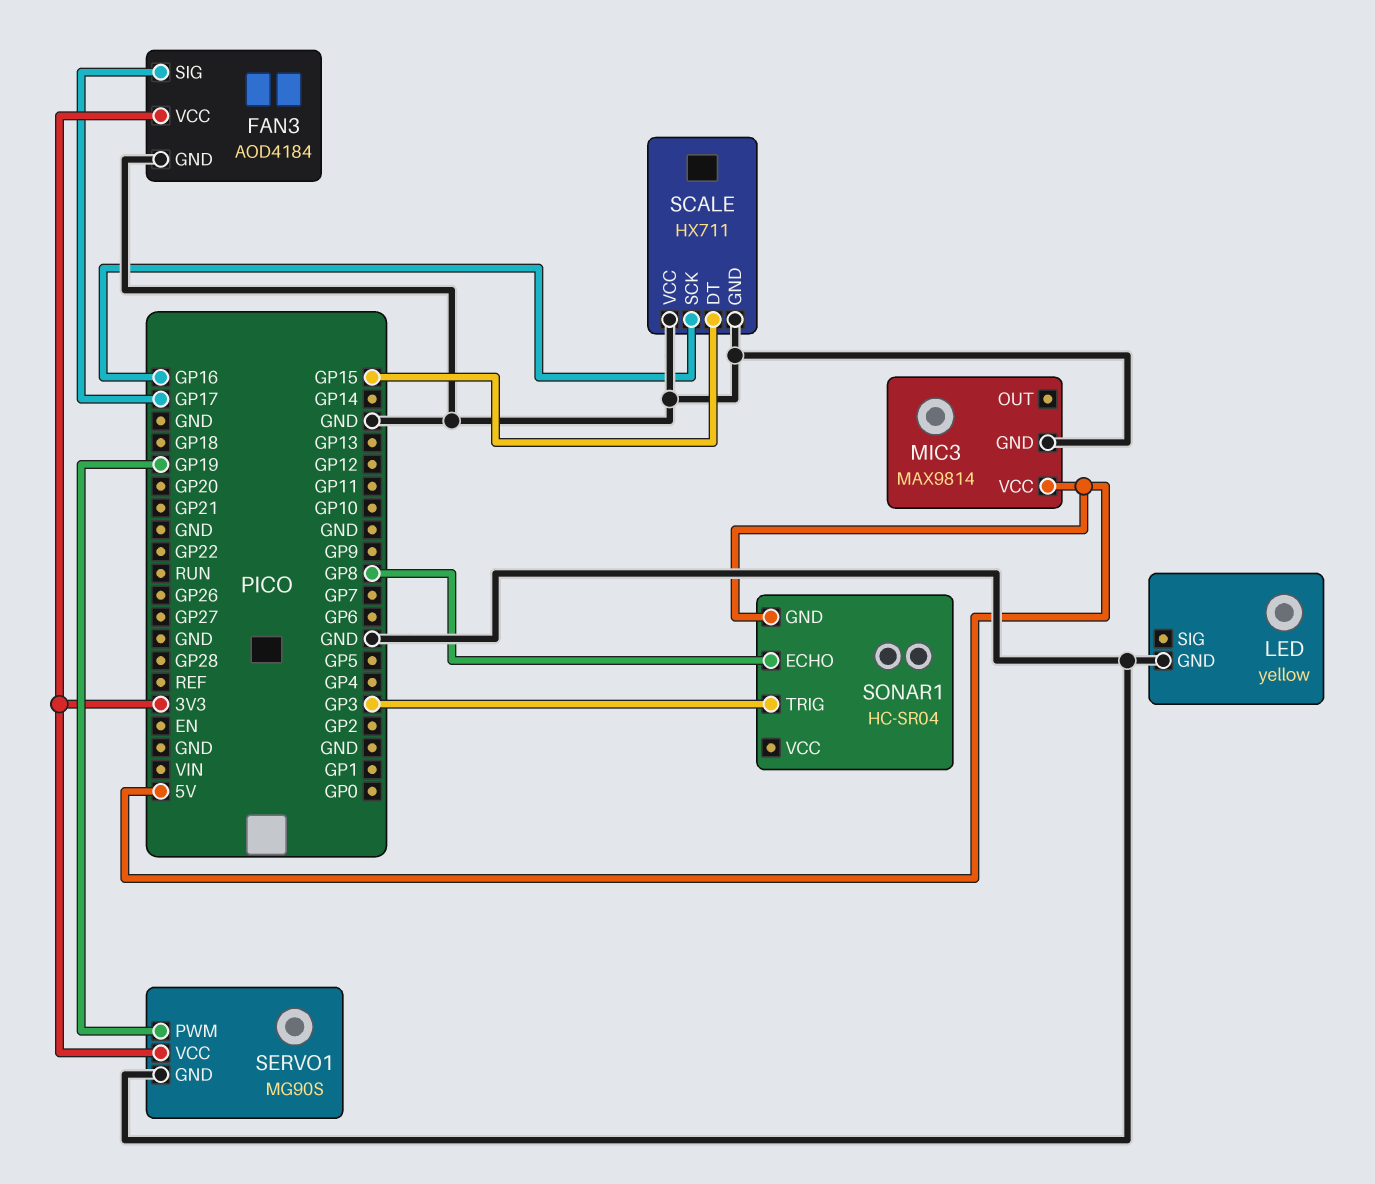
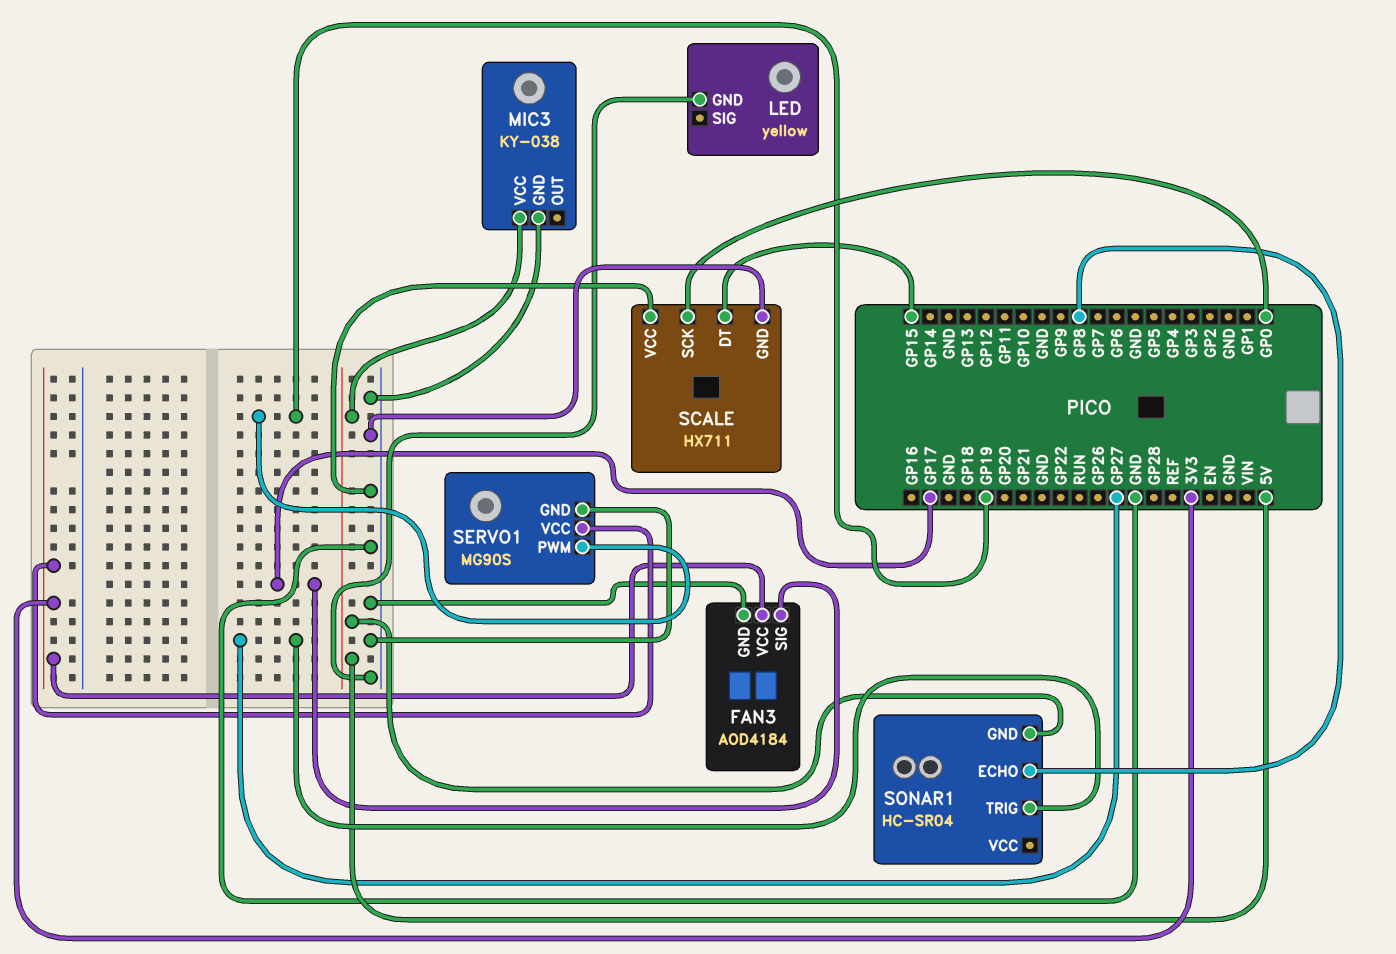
MIC3: MAX9814 -> KY-038
SCALE pin SCK: GP16 -> GP0
SONAR1 pin TRIG: GP3 -> GP27

